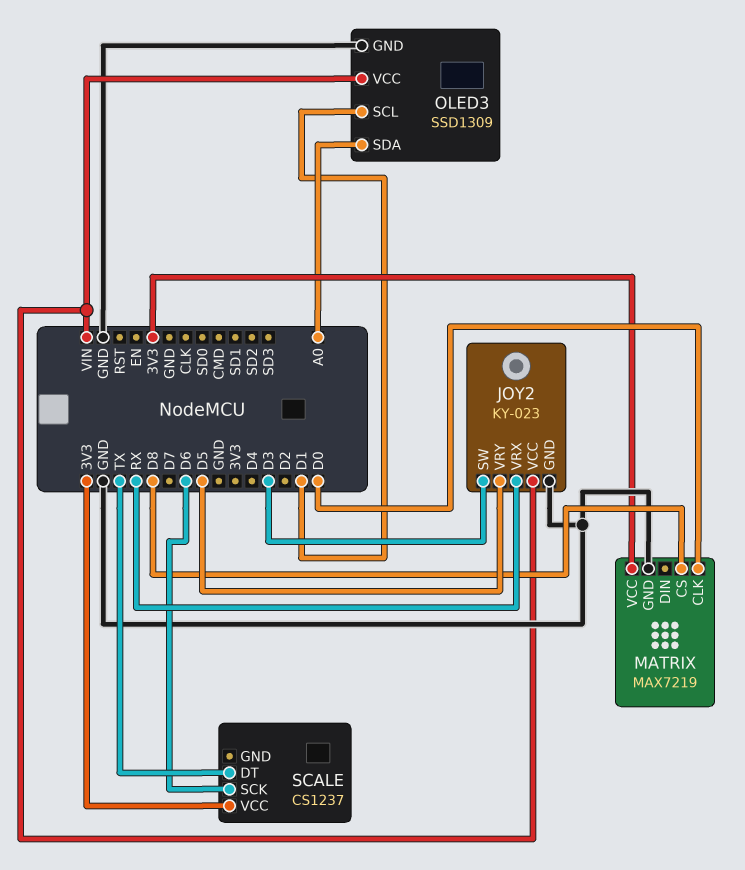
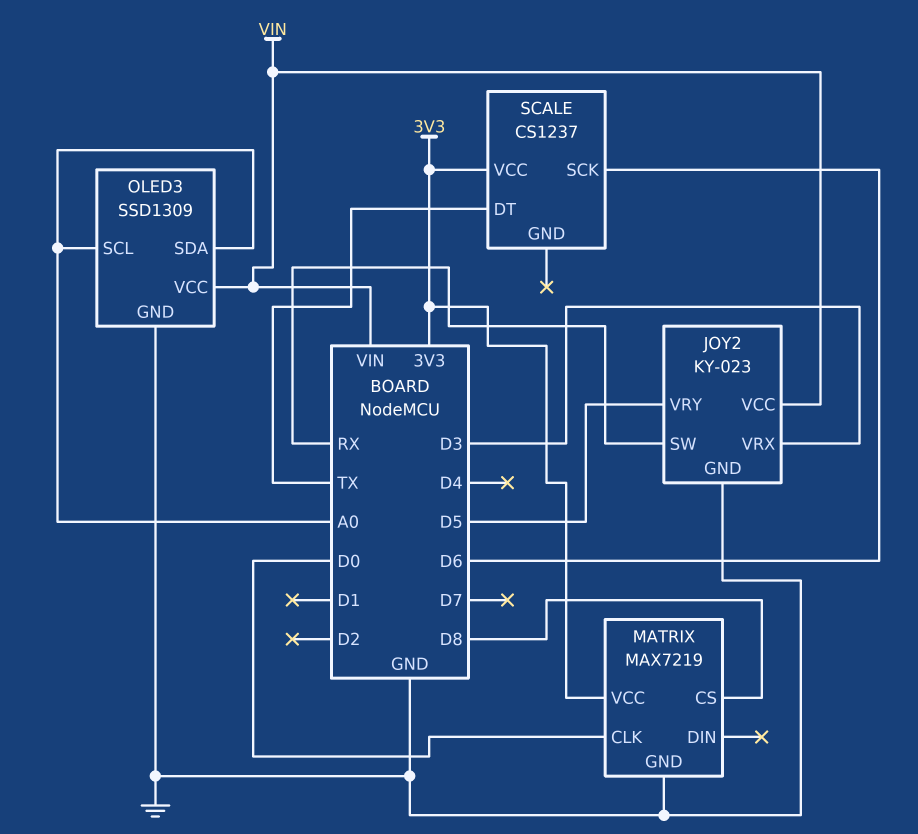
JOY2 pin SW: D3 -> RX
JOY2 pin VRX: RX -> D3
OLED3 pin SCL: D1 -> A0

